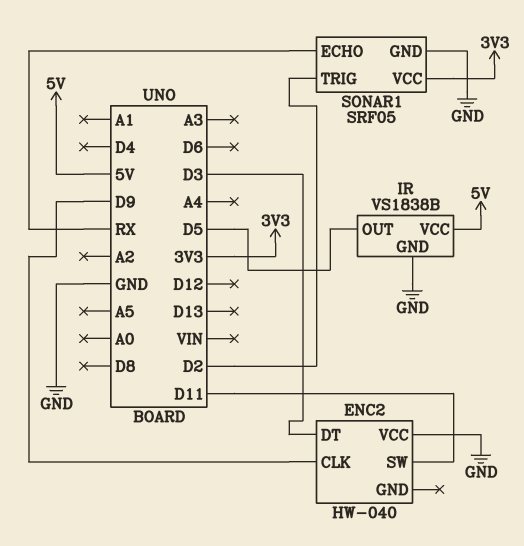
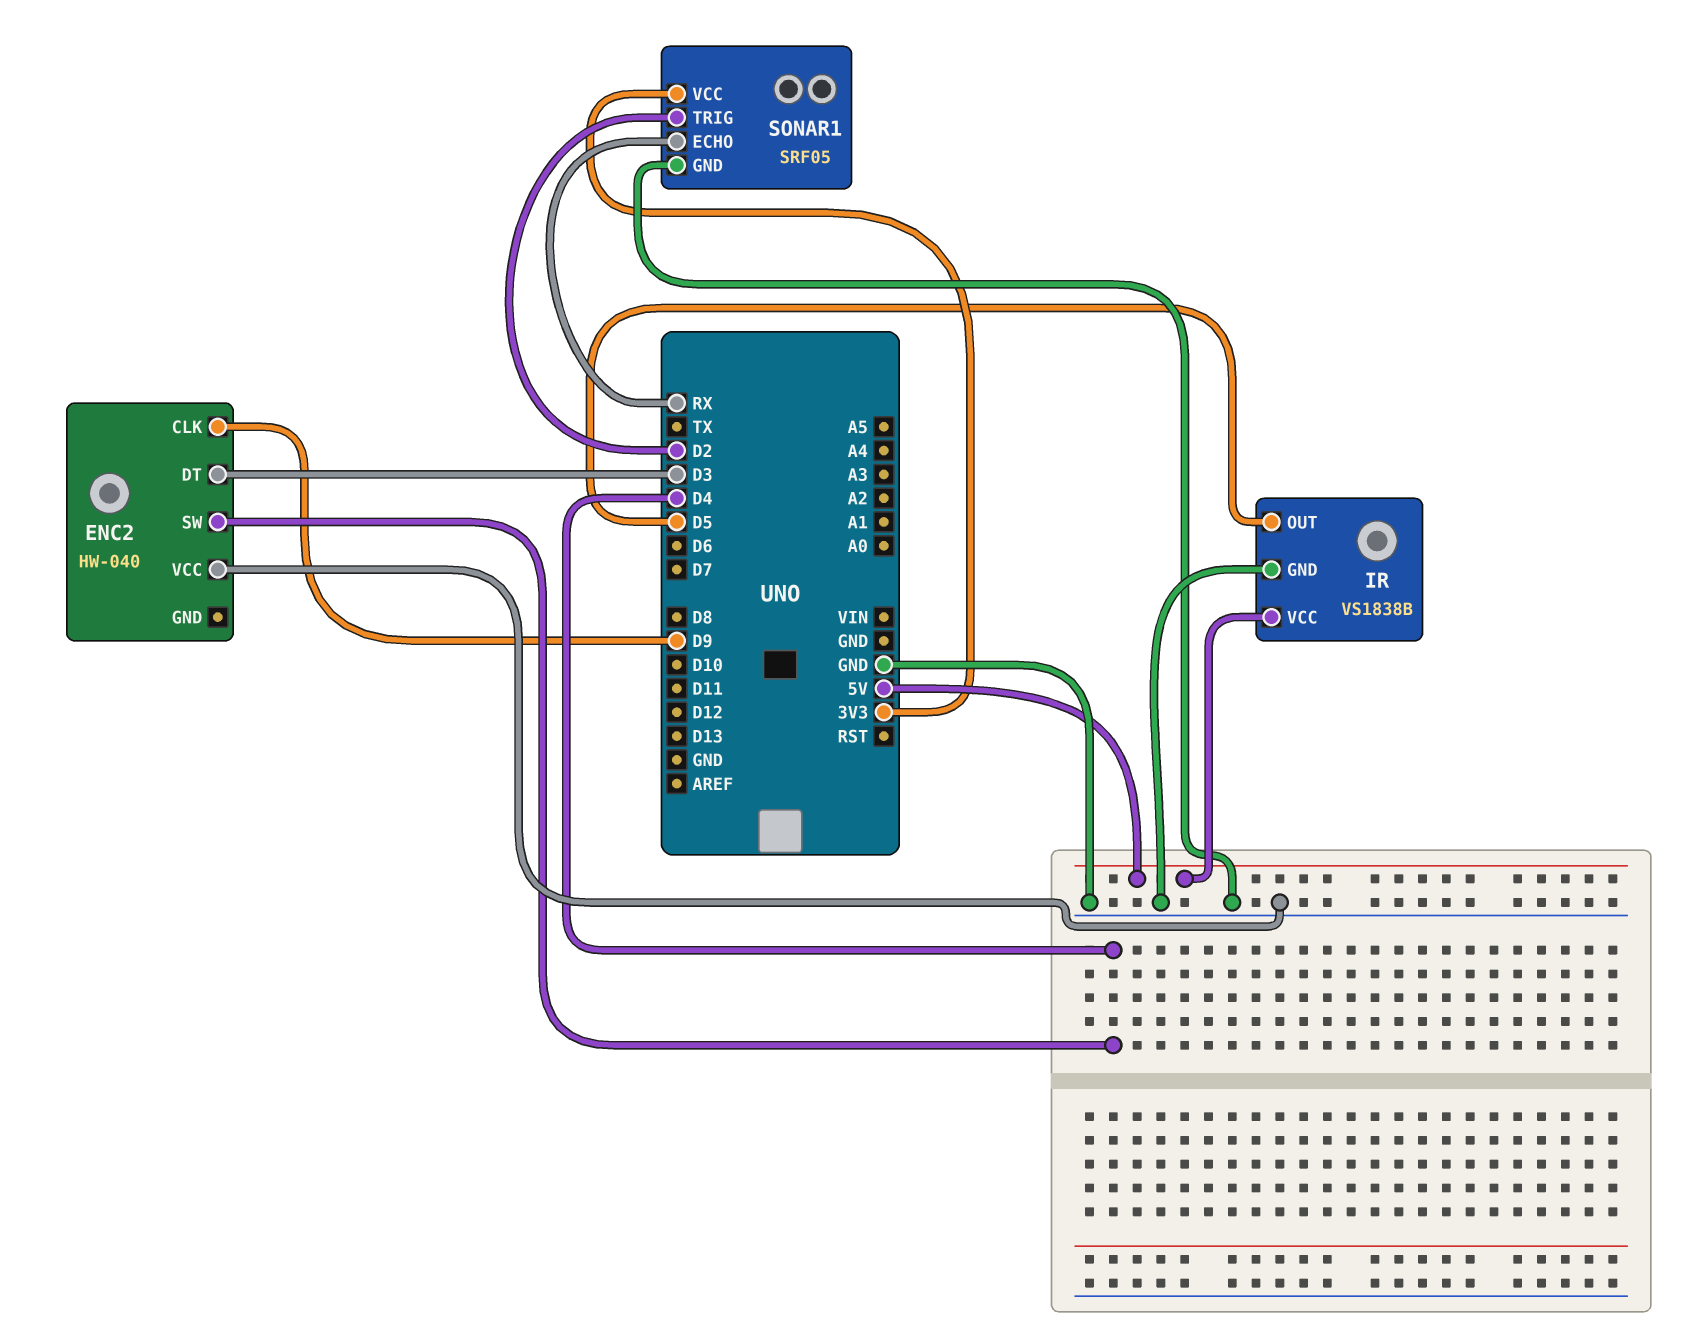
ENC2 pin SW: D11 -> D4

